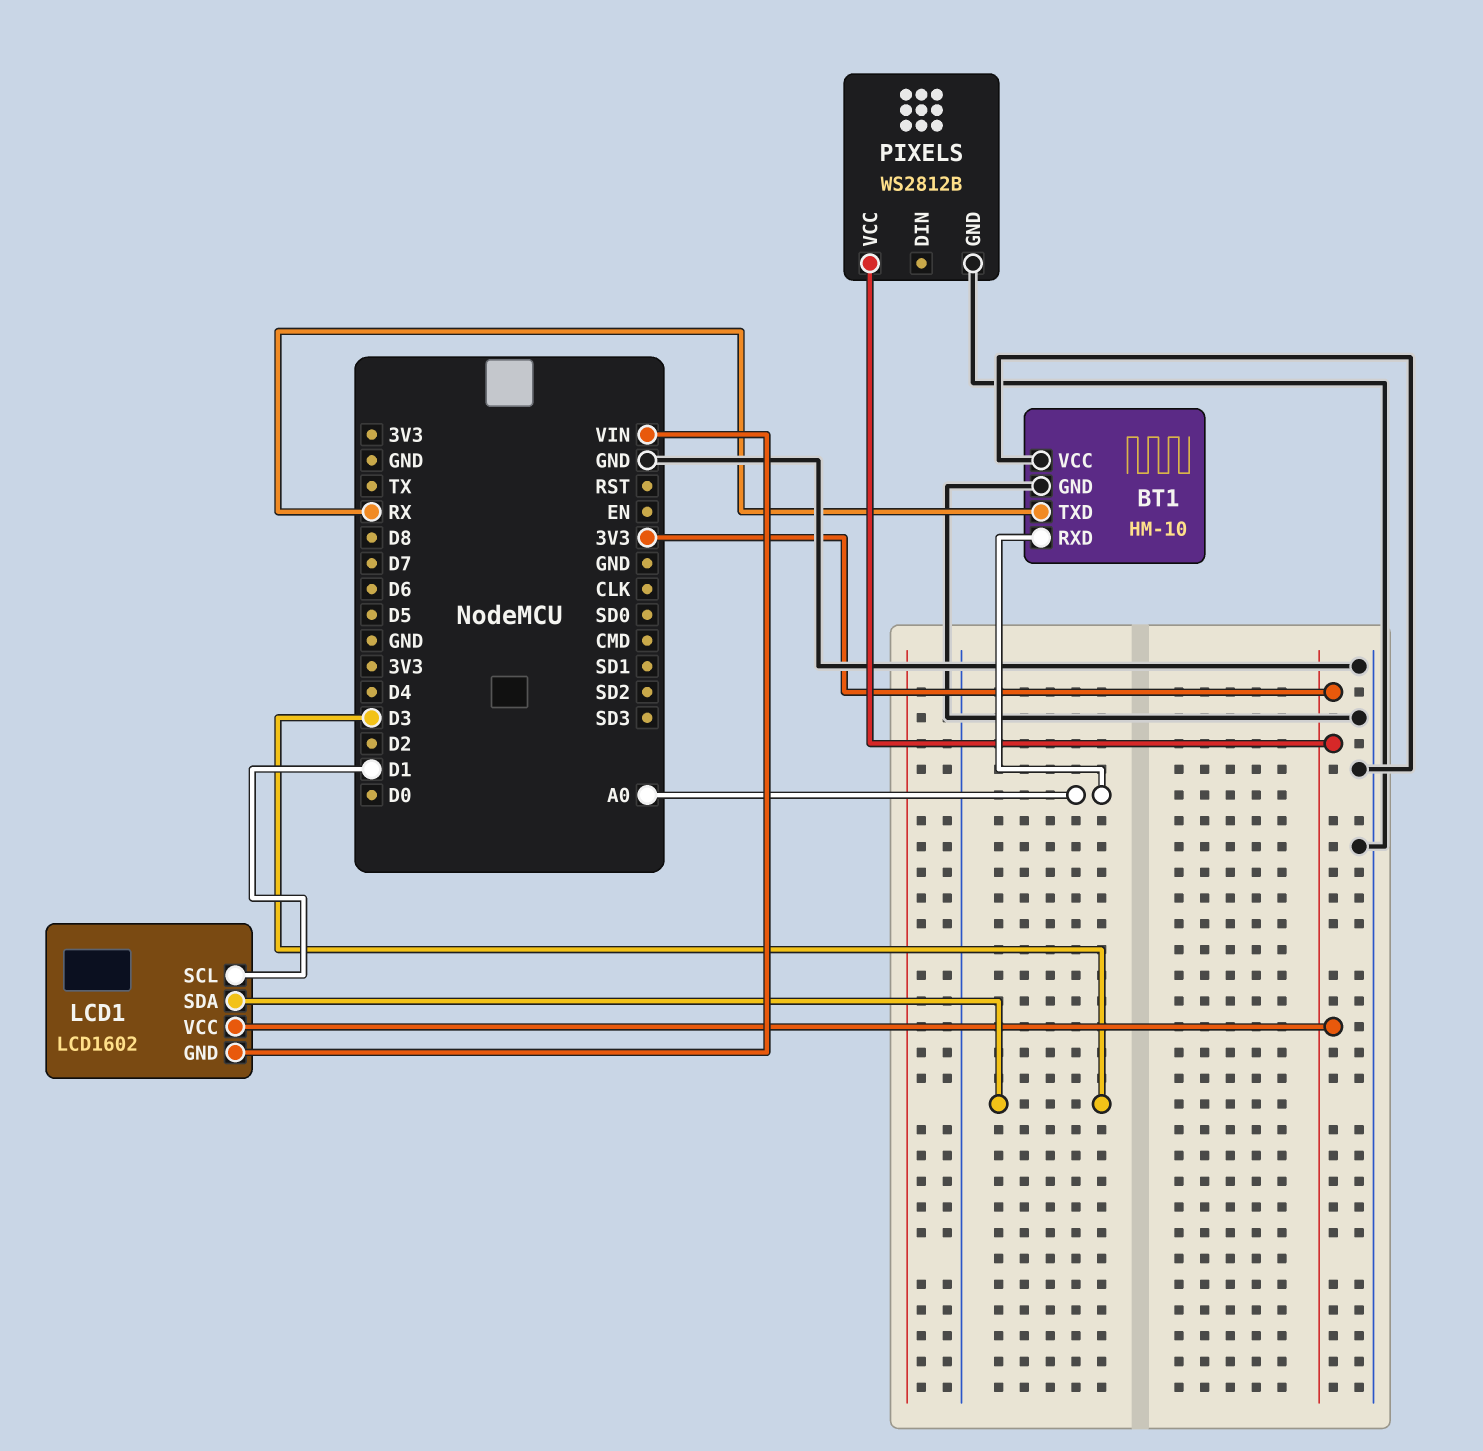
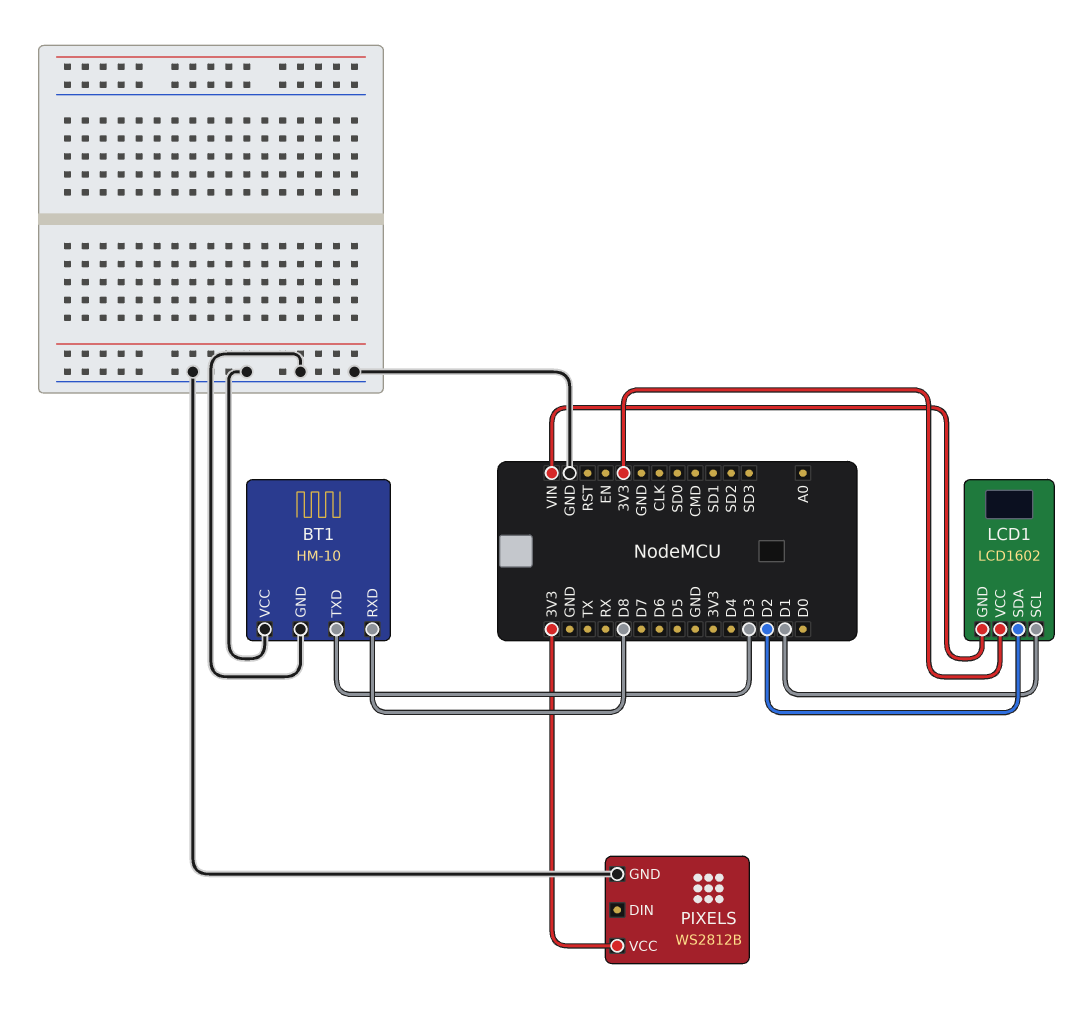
BT1 pin RXD: A0 -> D8
BT1 pin TXD: RX -> D3
LCD1 pin SDA: D3 -> D2

